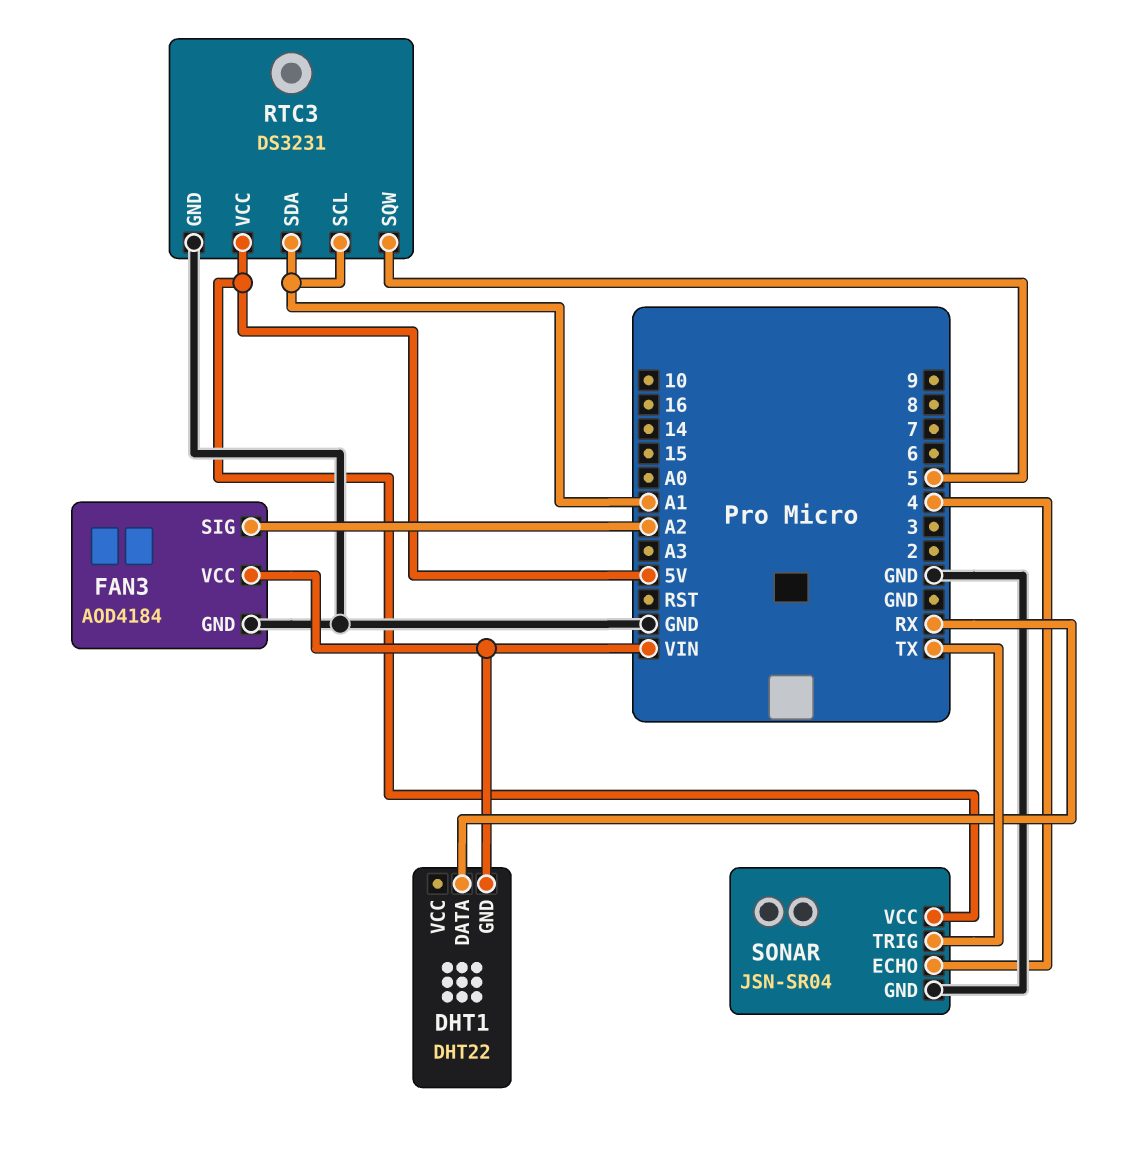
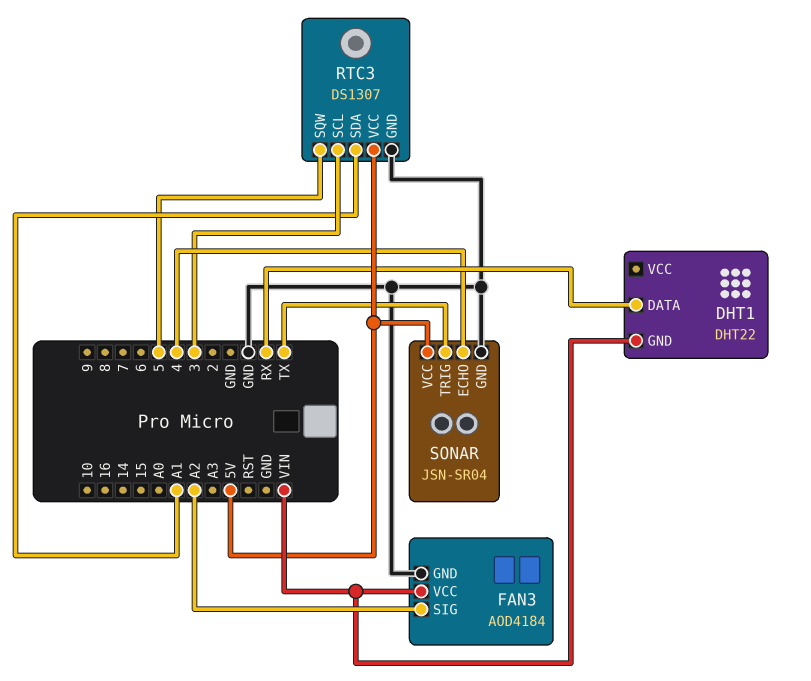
RTC3: DS3231 -> DS1307
RTC3 pin SCL: A1 -> 3

